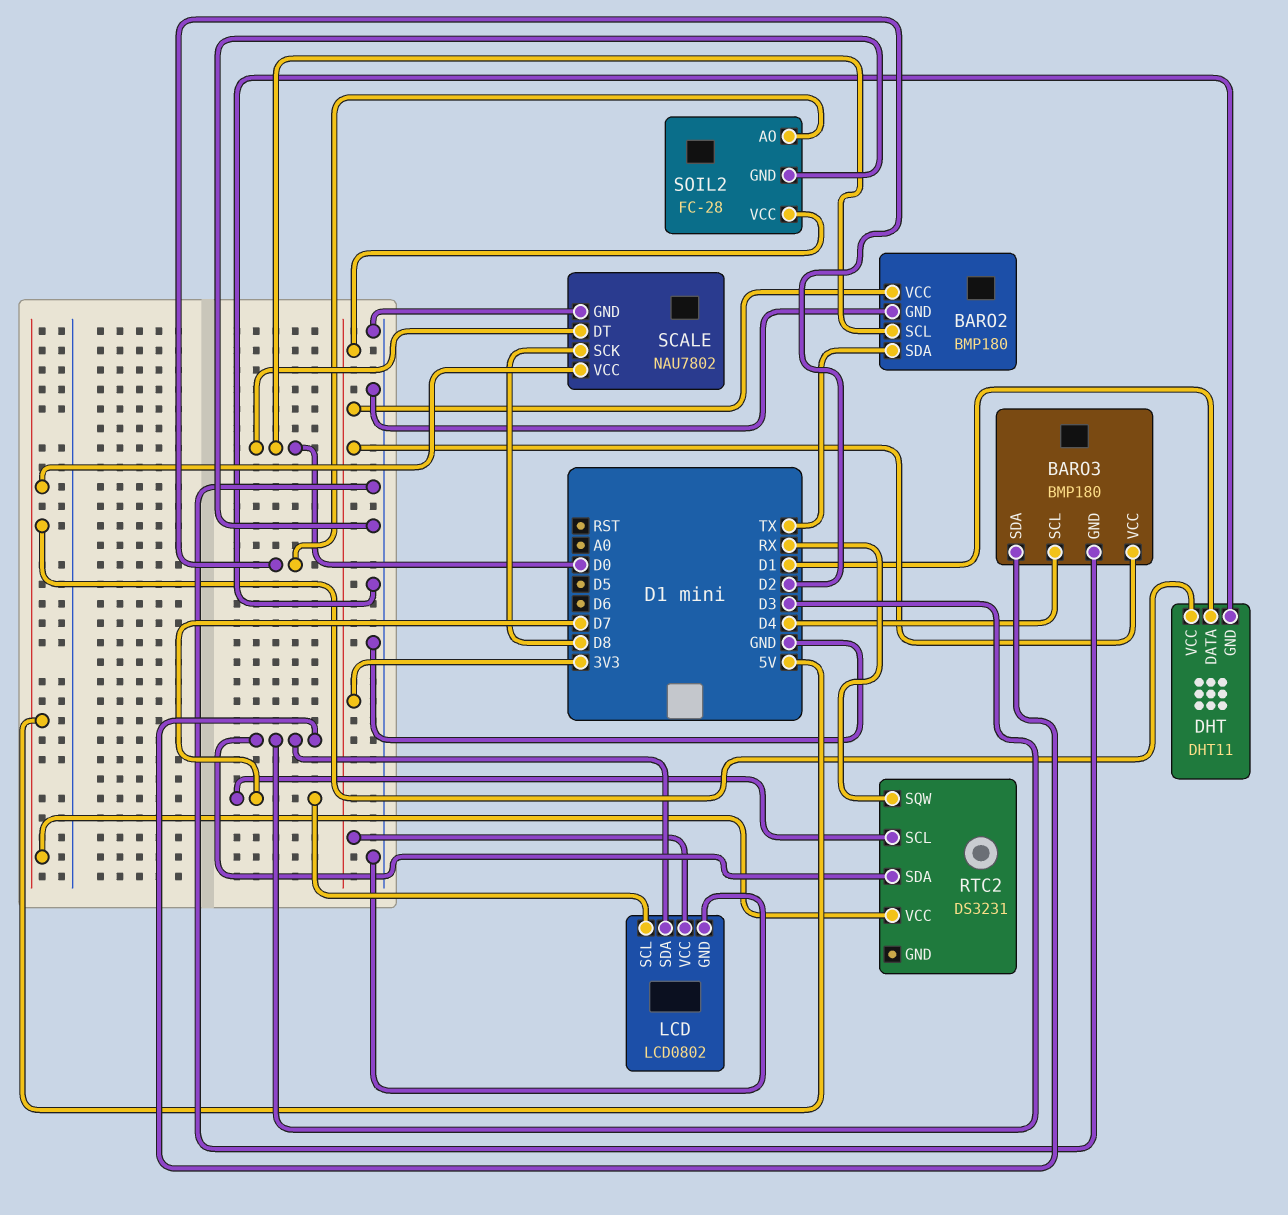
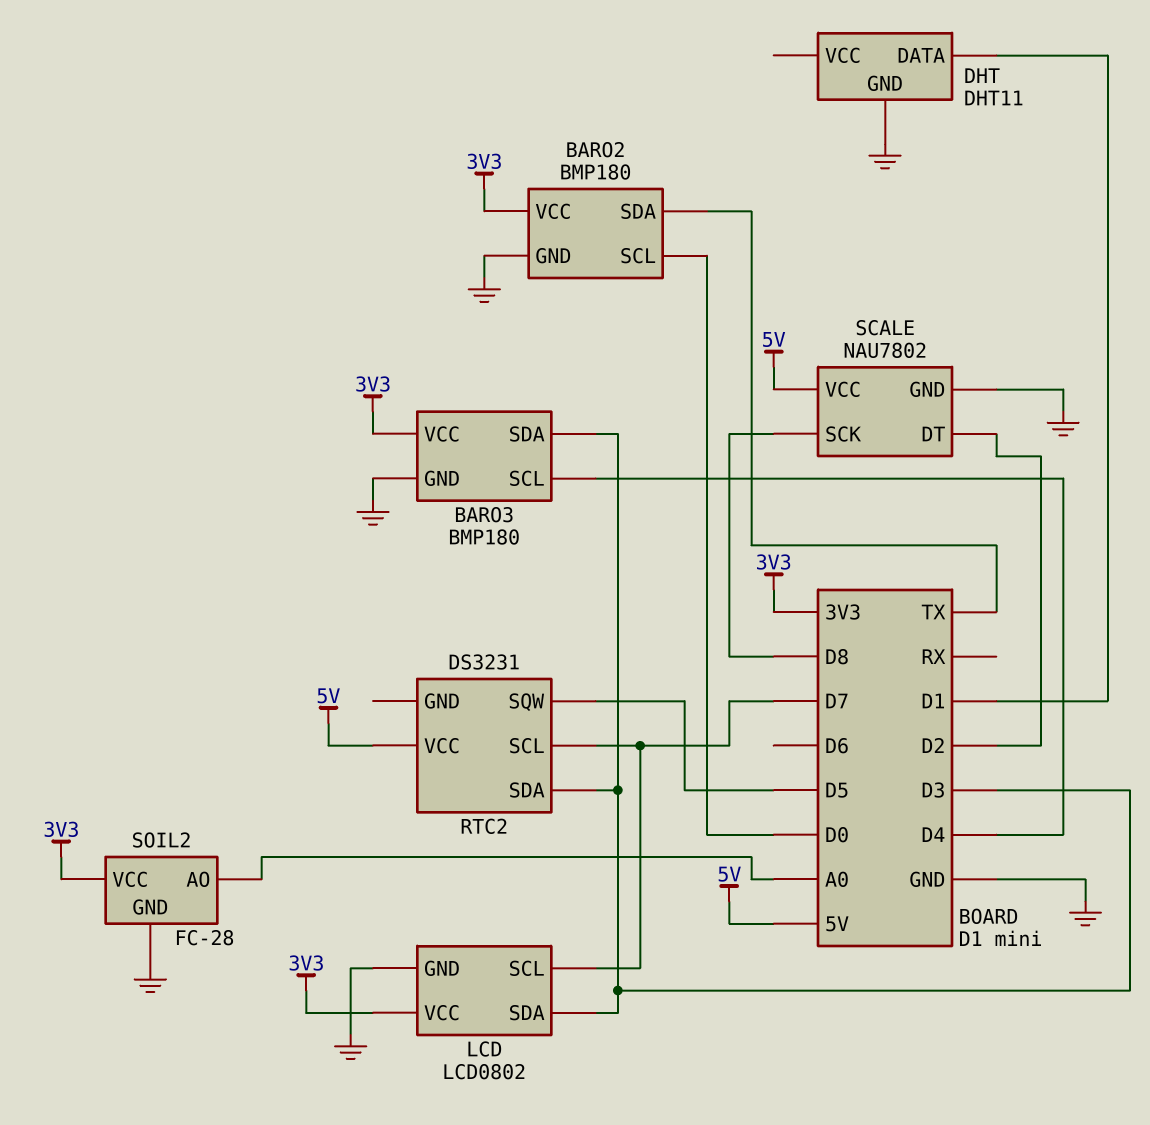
DHT pin VCC: 5V -> none
RTC2 pin SQW: RX -> D5
SCALE pin DT: D0 -> D2
SOIL2 pin AO: D2 -> A0

